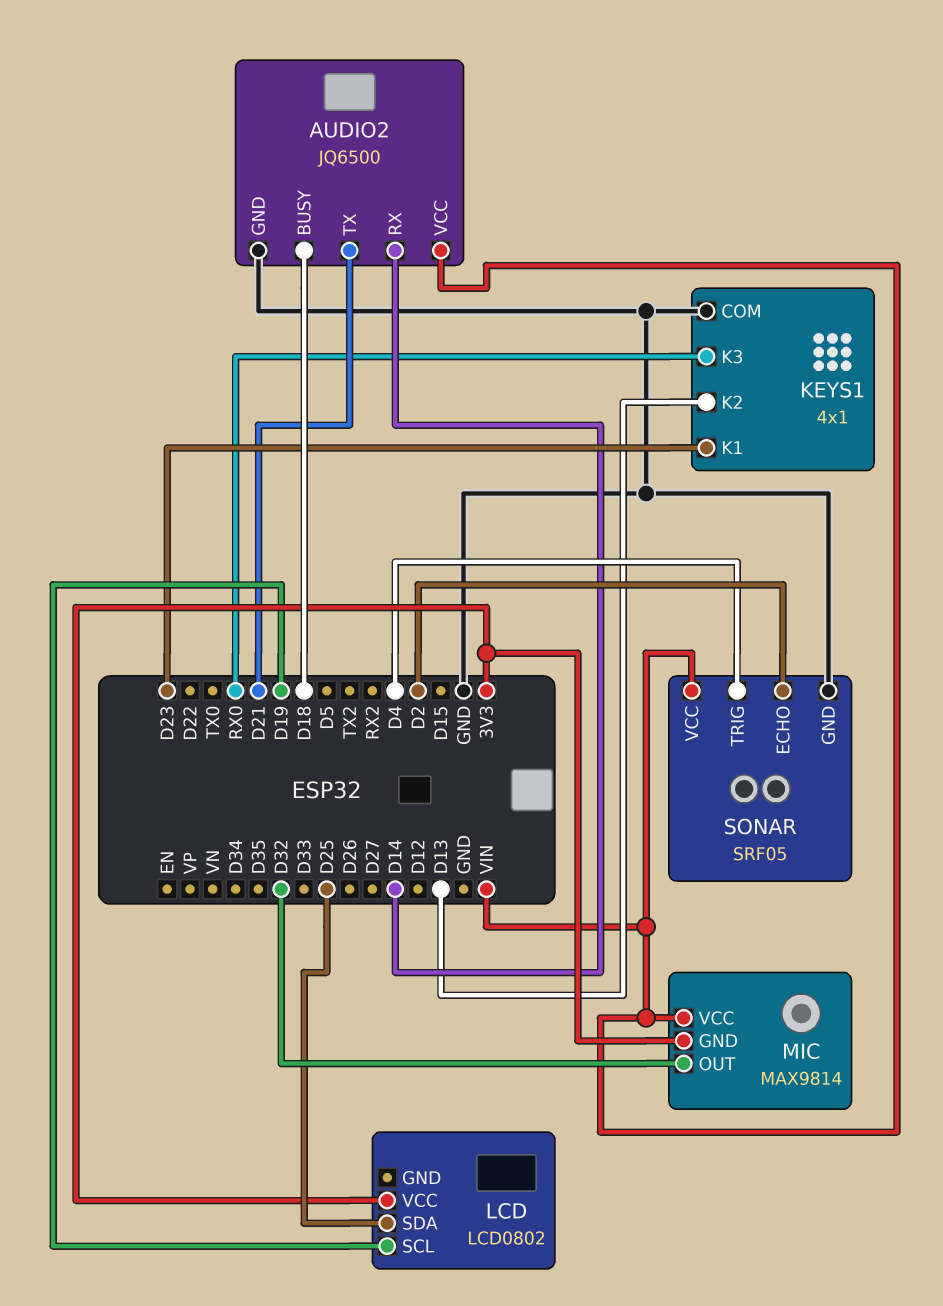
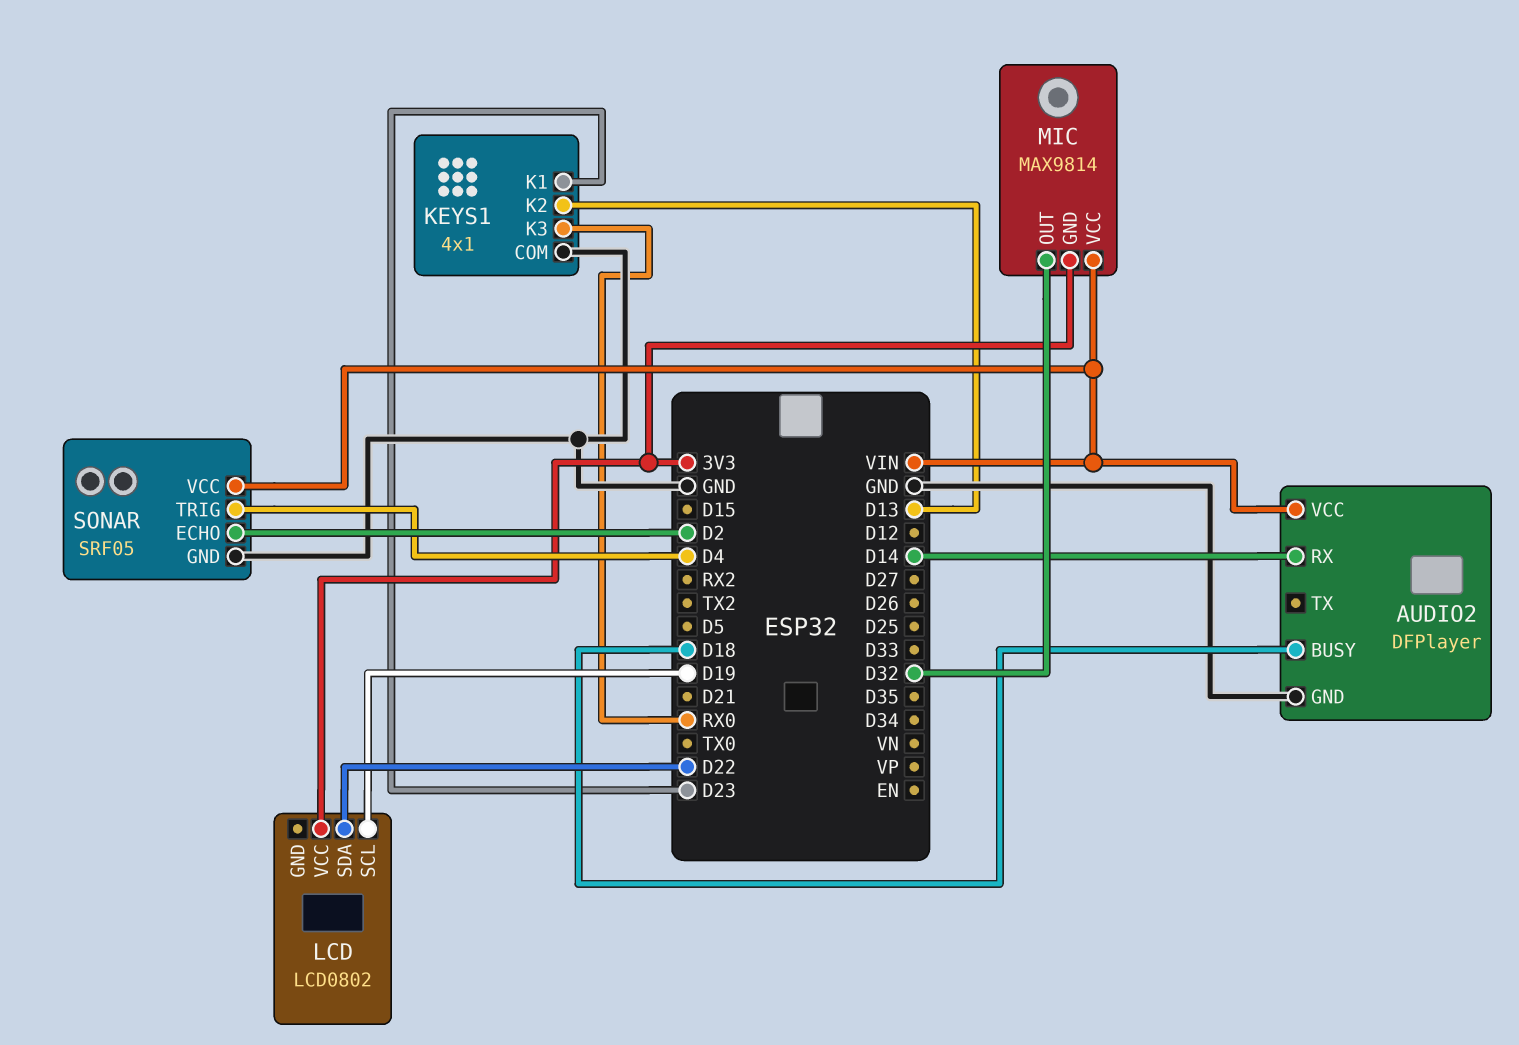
AUDIO2: JQ6500 -> DFPlayer
AUDIO2 pin TX: D21 -> none
LCD pin SDA: D25 -> D22

